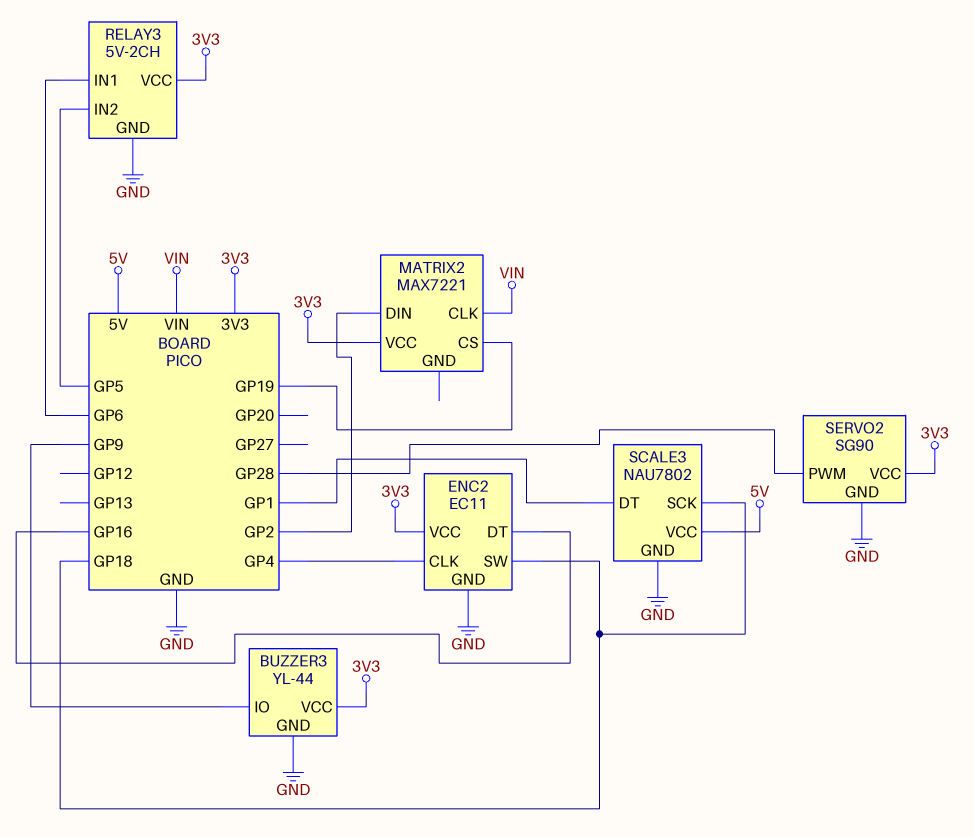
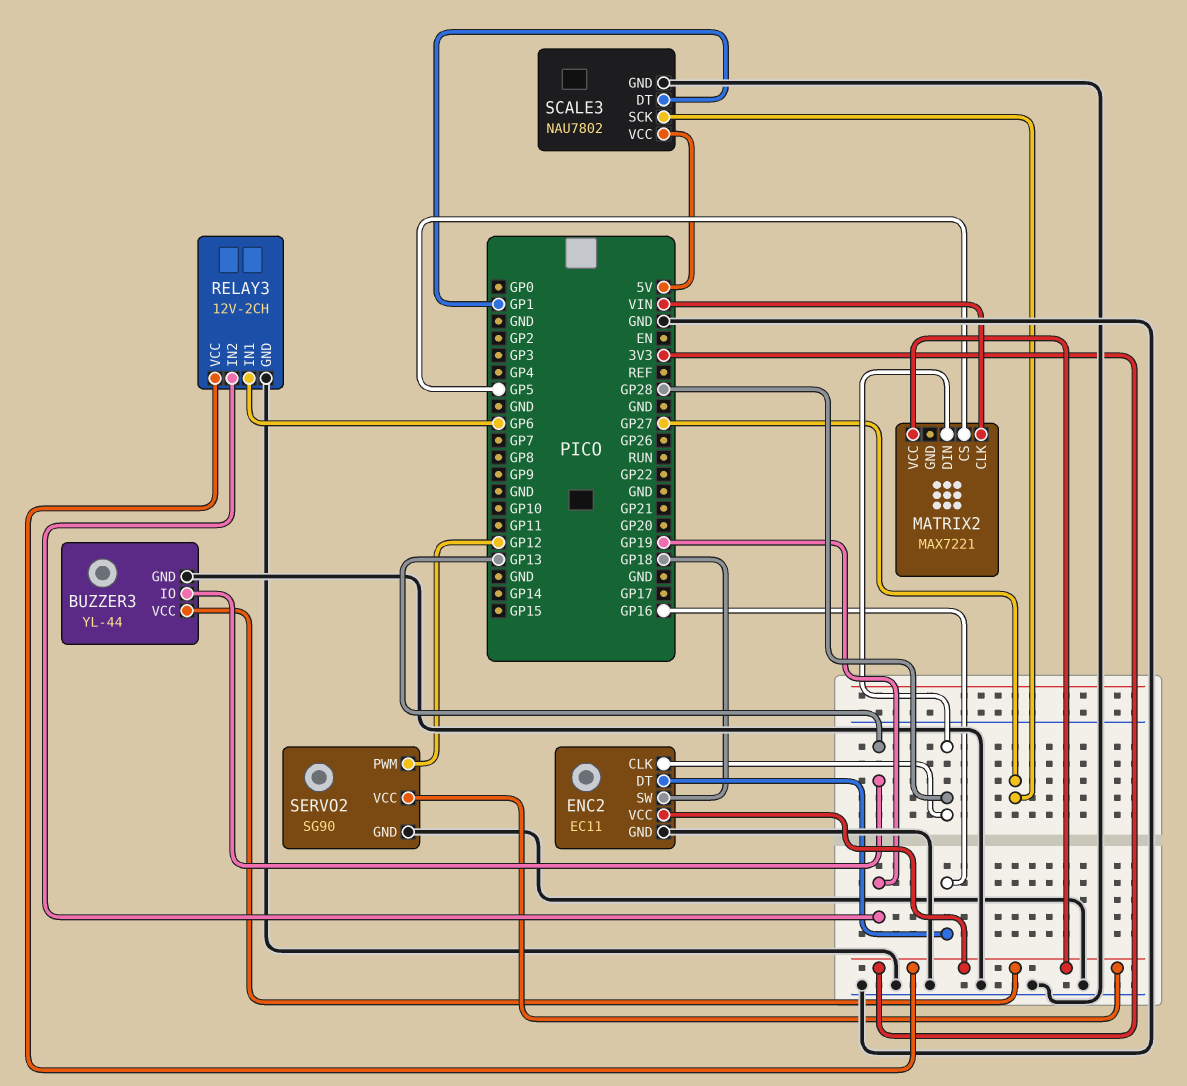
BUZZER3 pin IO: GP9 -> GP13
ENC2 pin CLK: GP4 -> GP28
MATRIX2 pin CS: GP19 -> GP5
MATRIX2 pin DIN: GP2 -> GP28
RELAY3: 5V-2CH -> 12V-2CH
RELAY3 pin IN2: GP5 -> GP19
SCALE3 pin SCK: GP18 -> GP27
SERVO2 pin PWM: GP28 -> GP12

